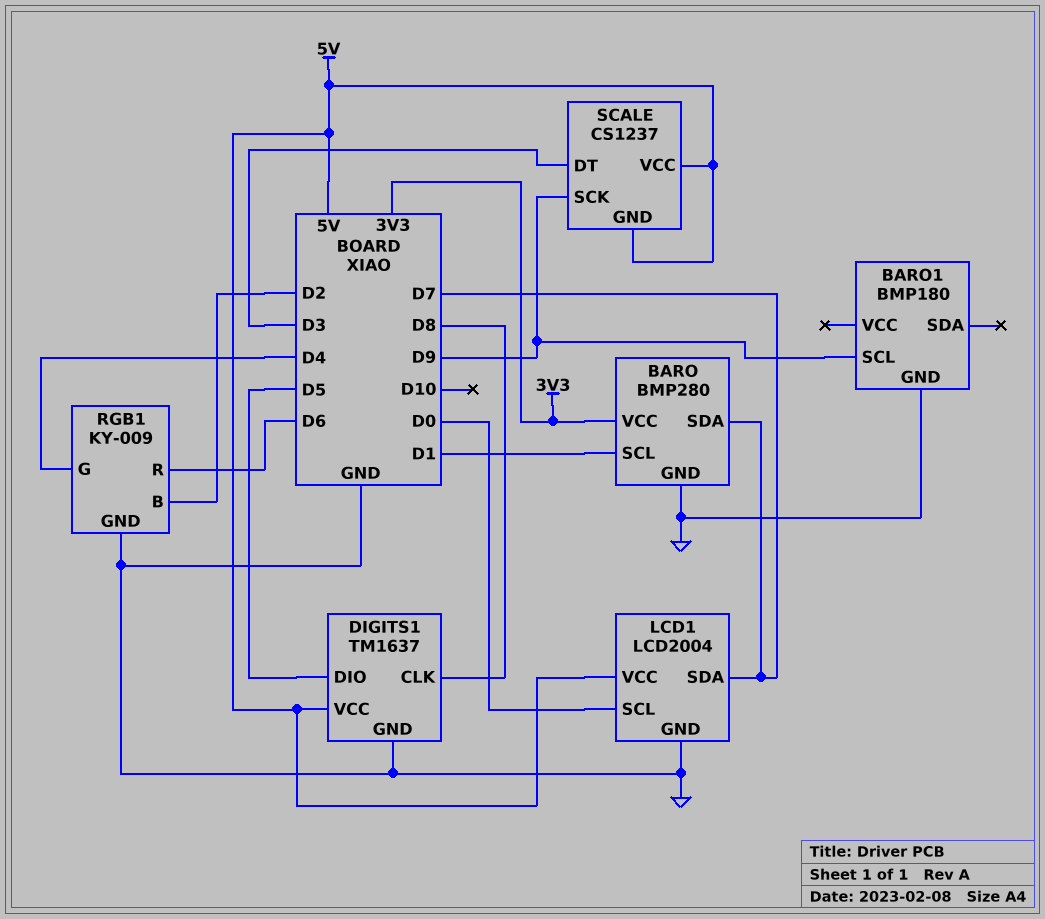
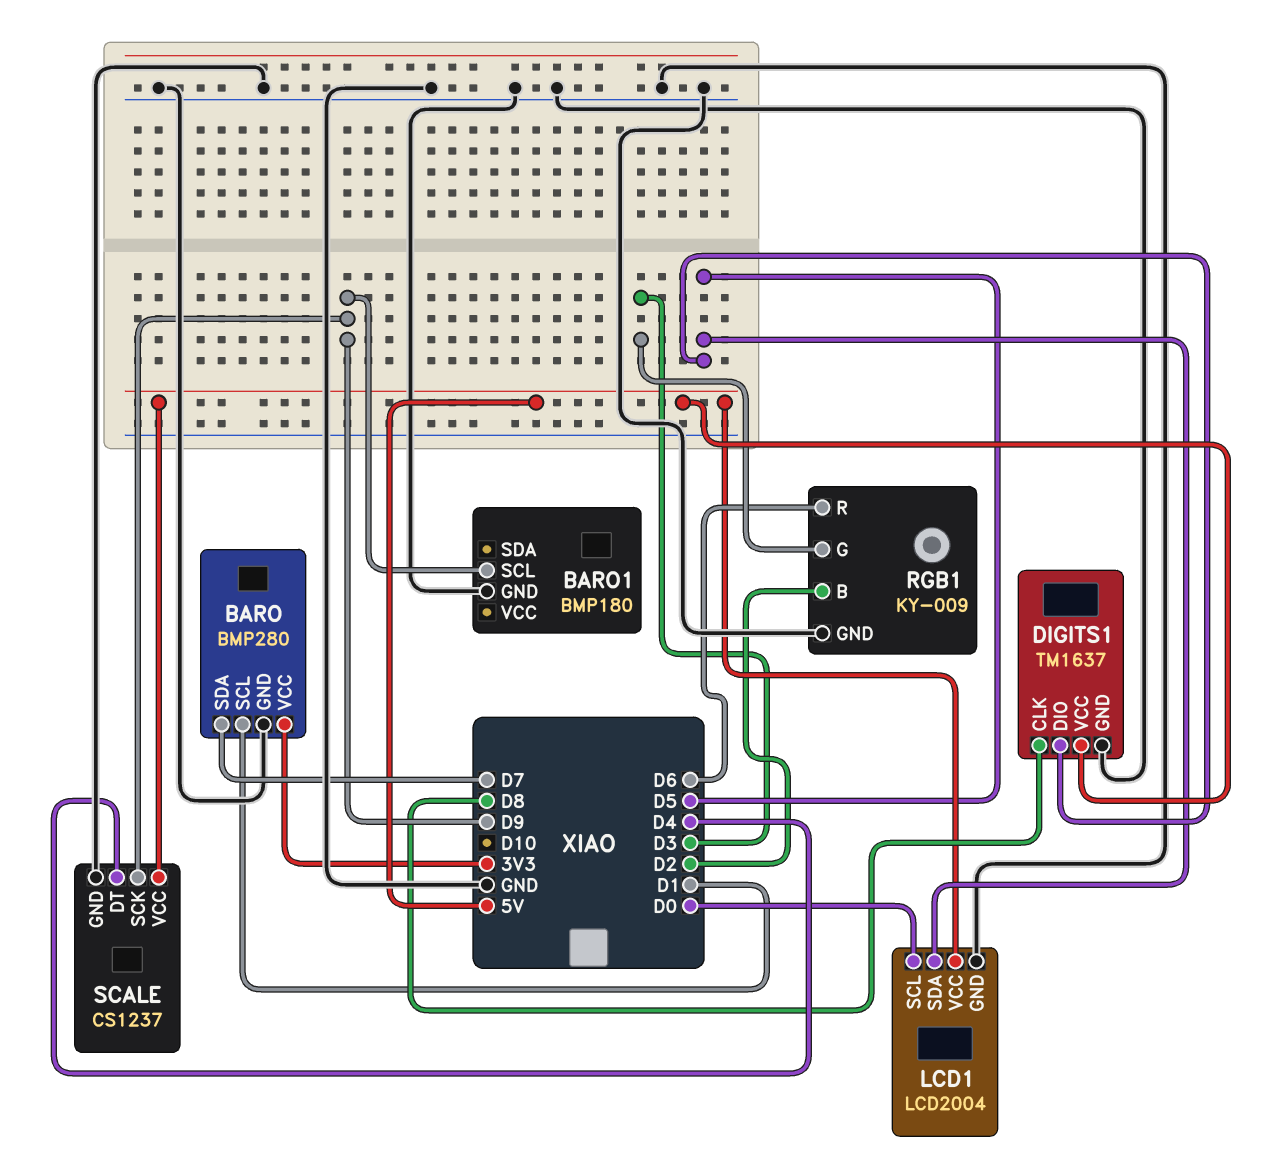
LCD1 pin SDA: D7 -> D5
RGB1 pin G: D4 -> D3
SCALE pin DT: D3 -> D4
SCALE pin GND: 5V -> GND

